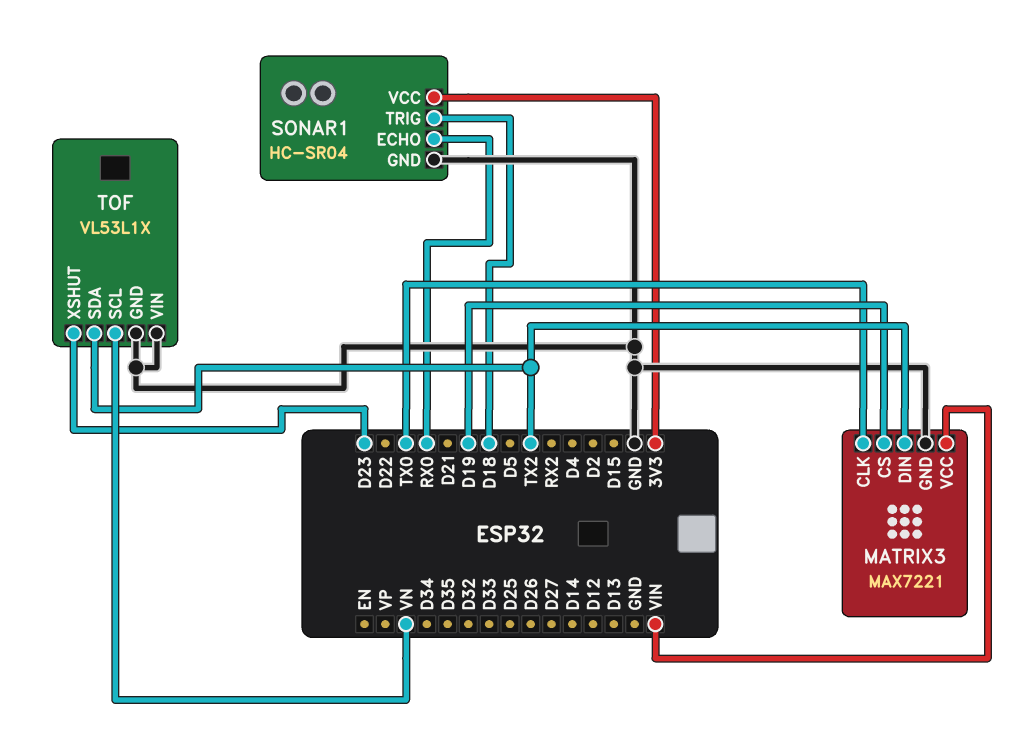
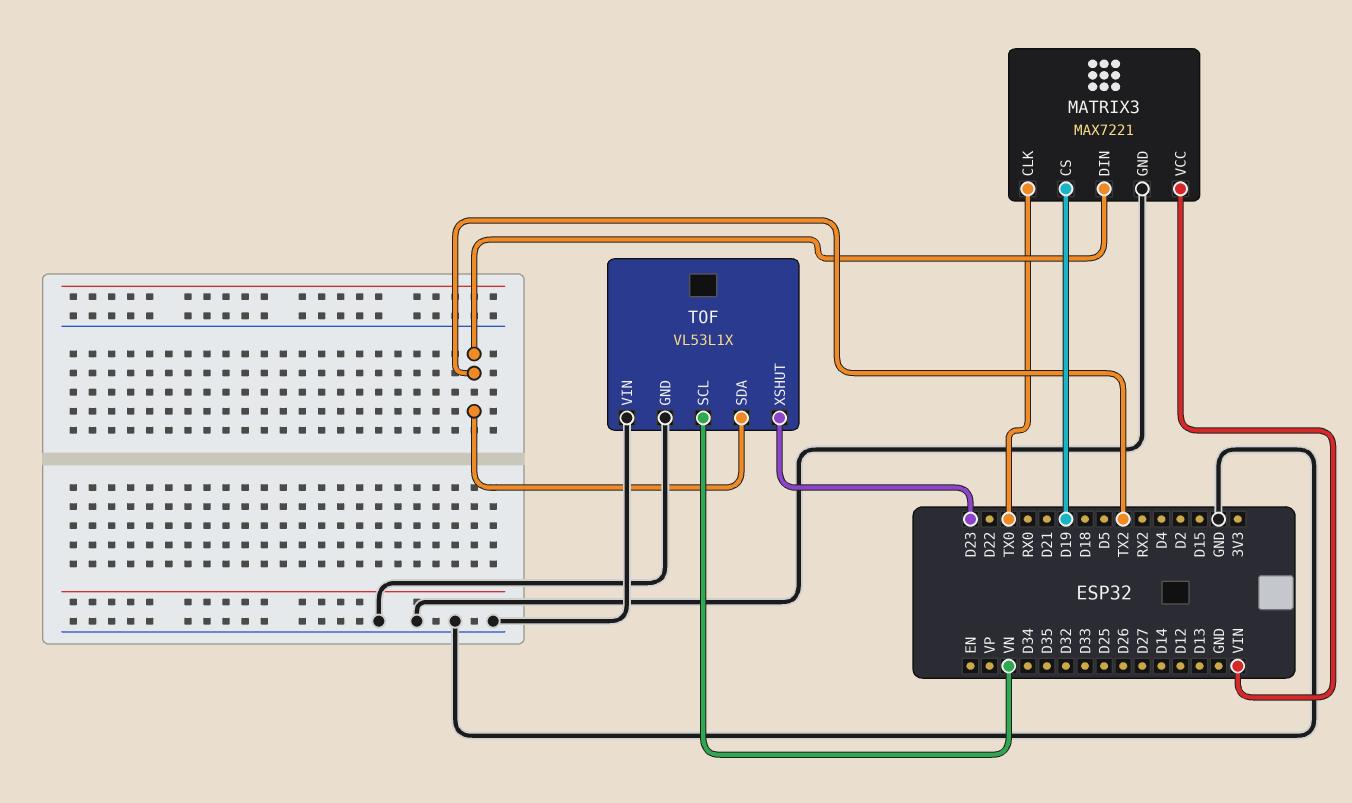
SONAR1: HC-SR04 -> none
SONAR1 pin ECHO: RX0 -> none
SONAR1 pin GND: GND -> none
SONAR1 pin TRIG: D18 -> none
SONAR1 pin VCC: 3V3 -> none

